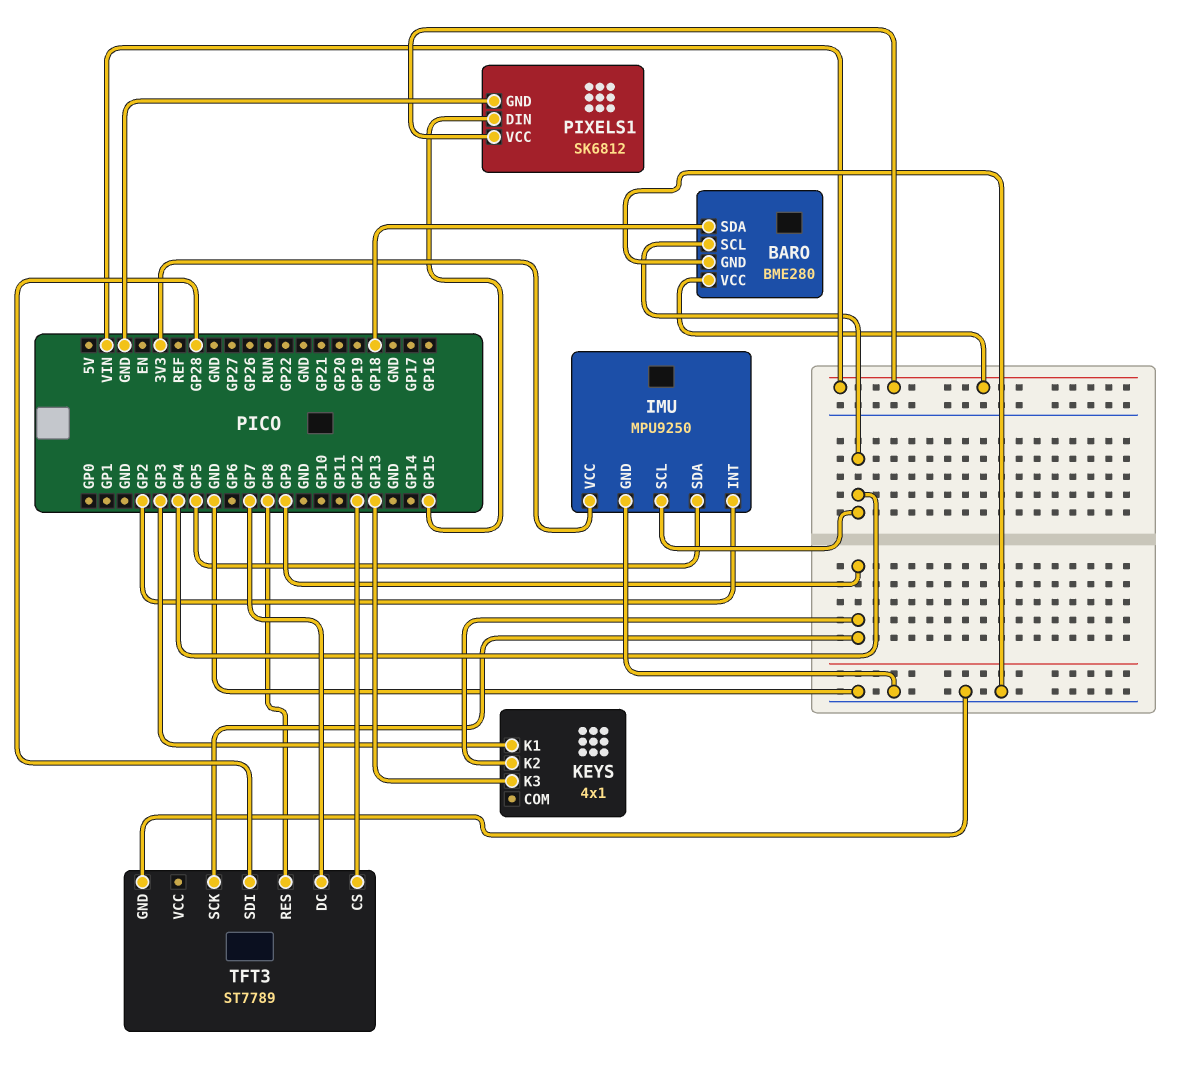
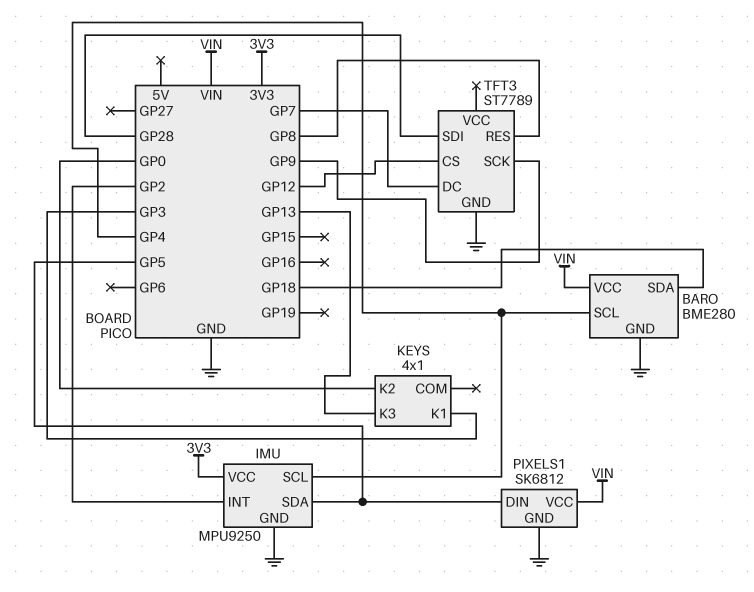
KEYS pin K2: GP9 -> GP0
PIXELS1 pin DIN: GP15 -> GP5

